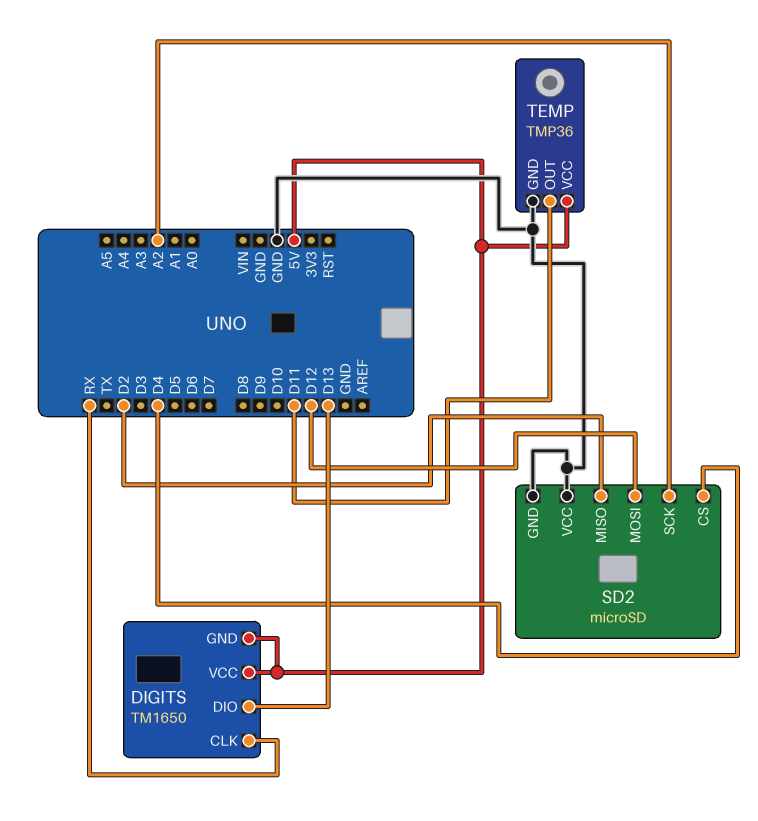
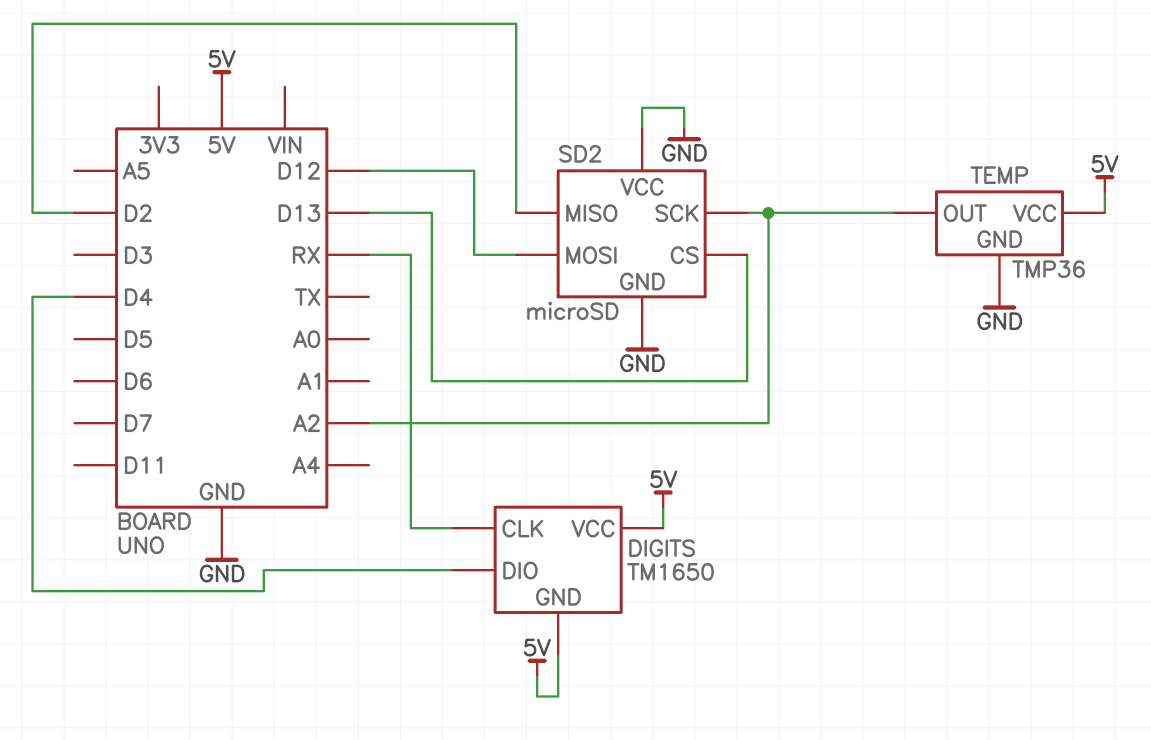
DIGITS pin DIO: D13 -> D4
SD2 pin CS: D4 -> D13
TEMP pin OUT: D11 -> A2

